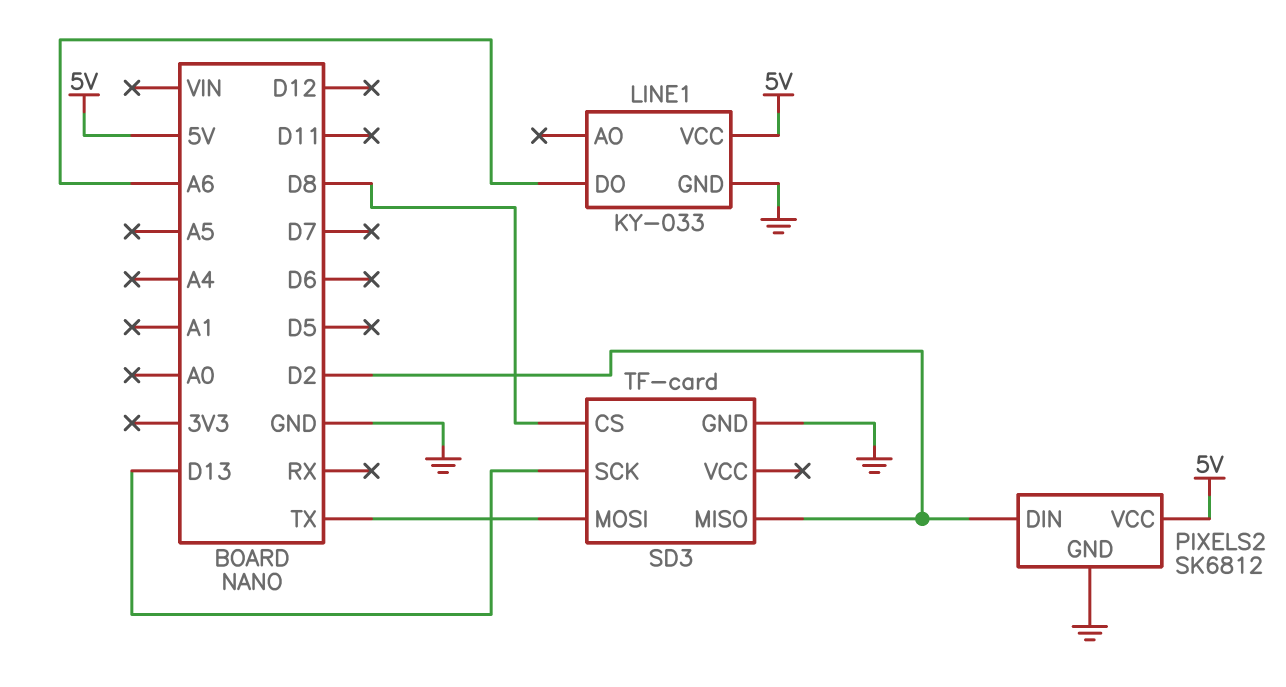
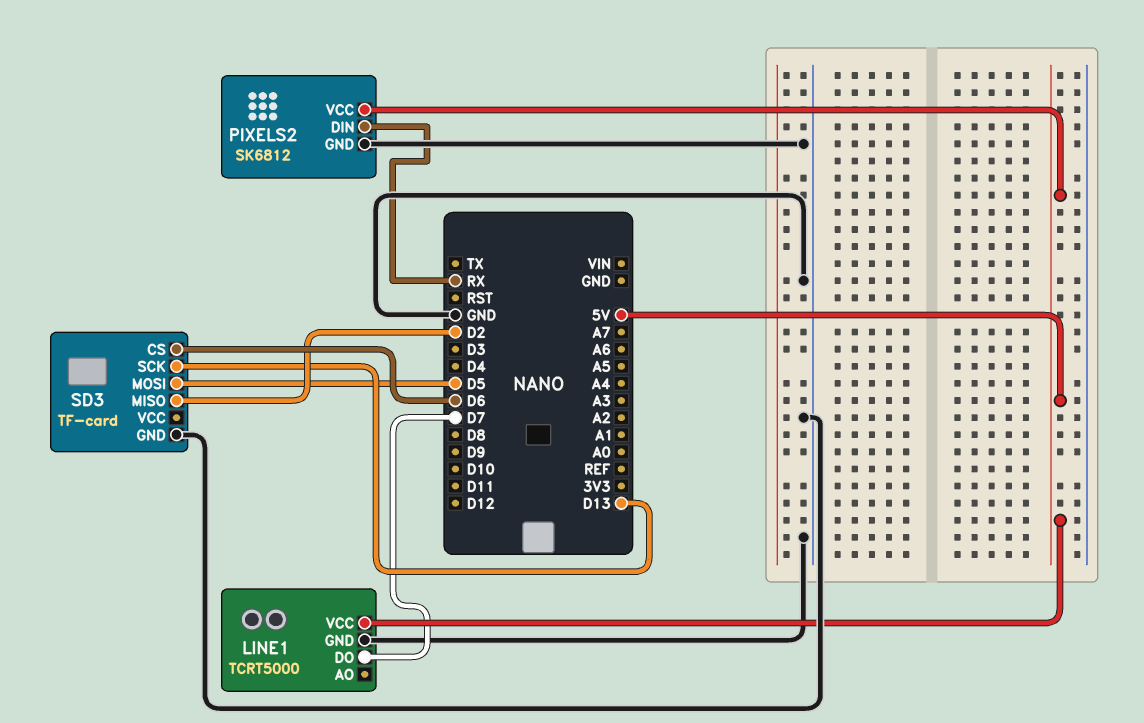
LINE1: KY-033 -> TCRT5000
LINE1 pin DO: A6 -> D7
PIXELS2 pin DIN: D2 -> RX
SD3 pin CS: D8 -> D6
SD3 pin MOSI: TX -> D5

